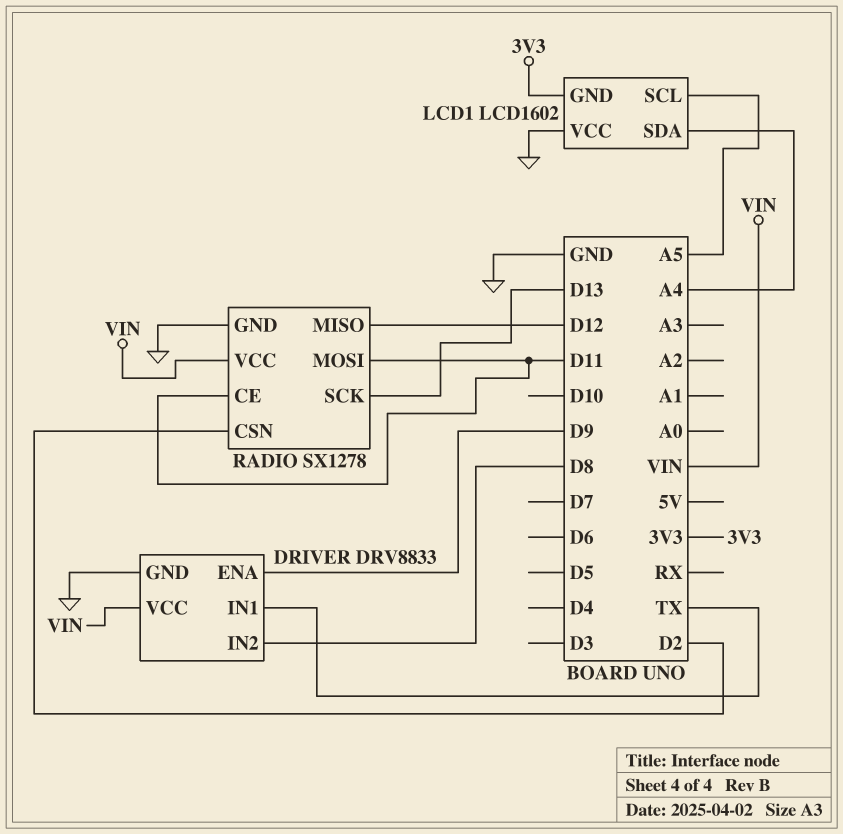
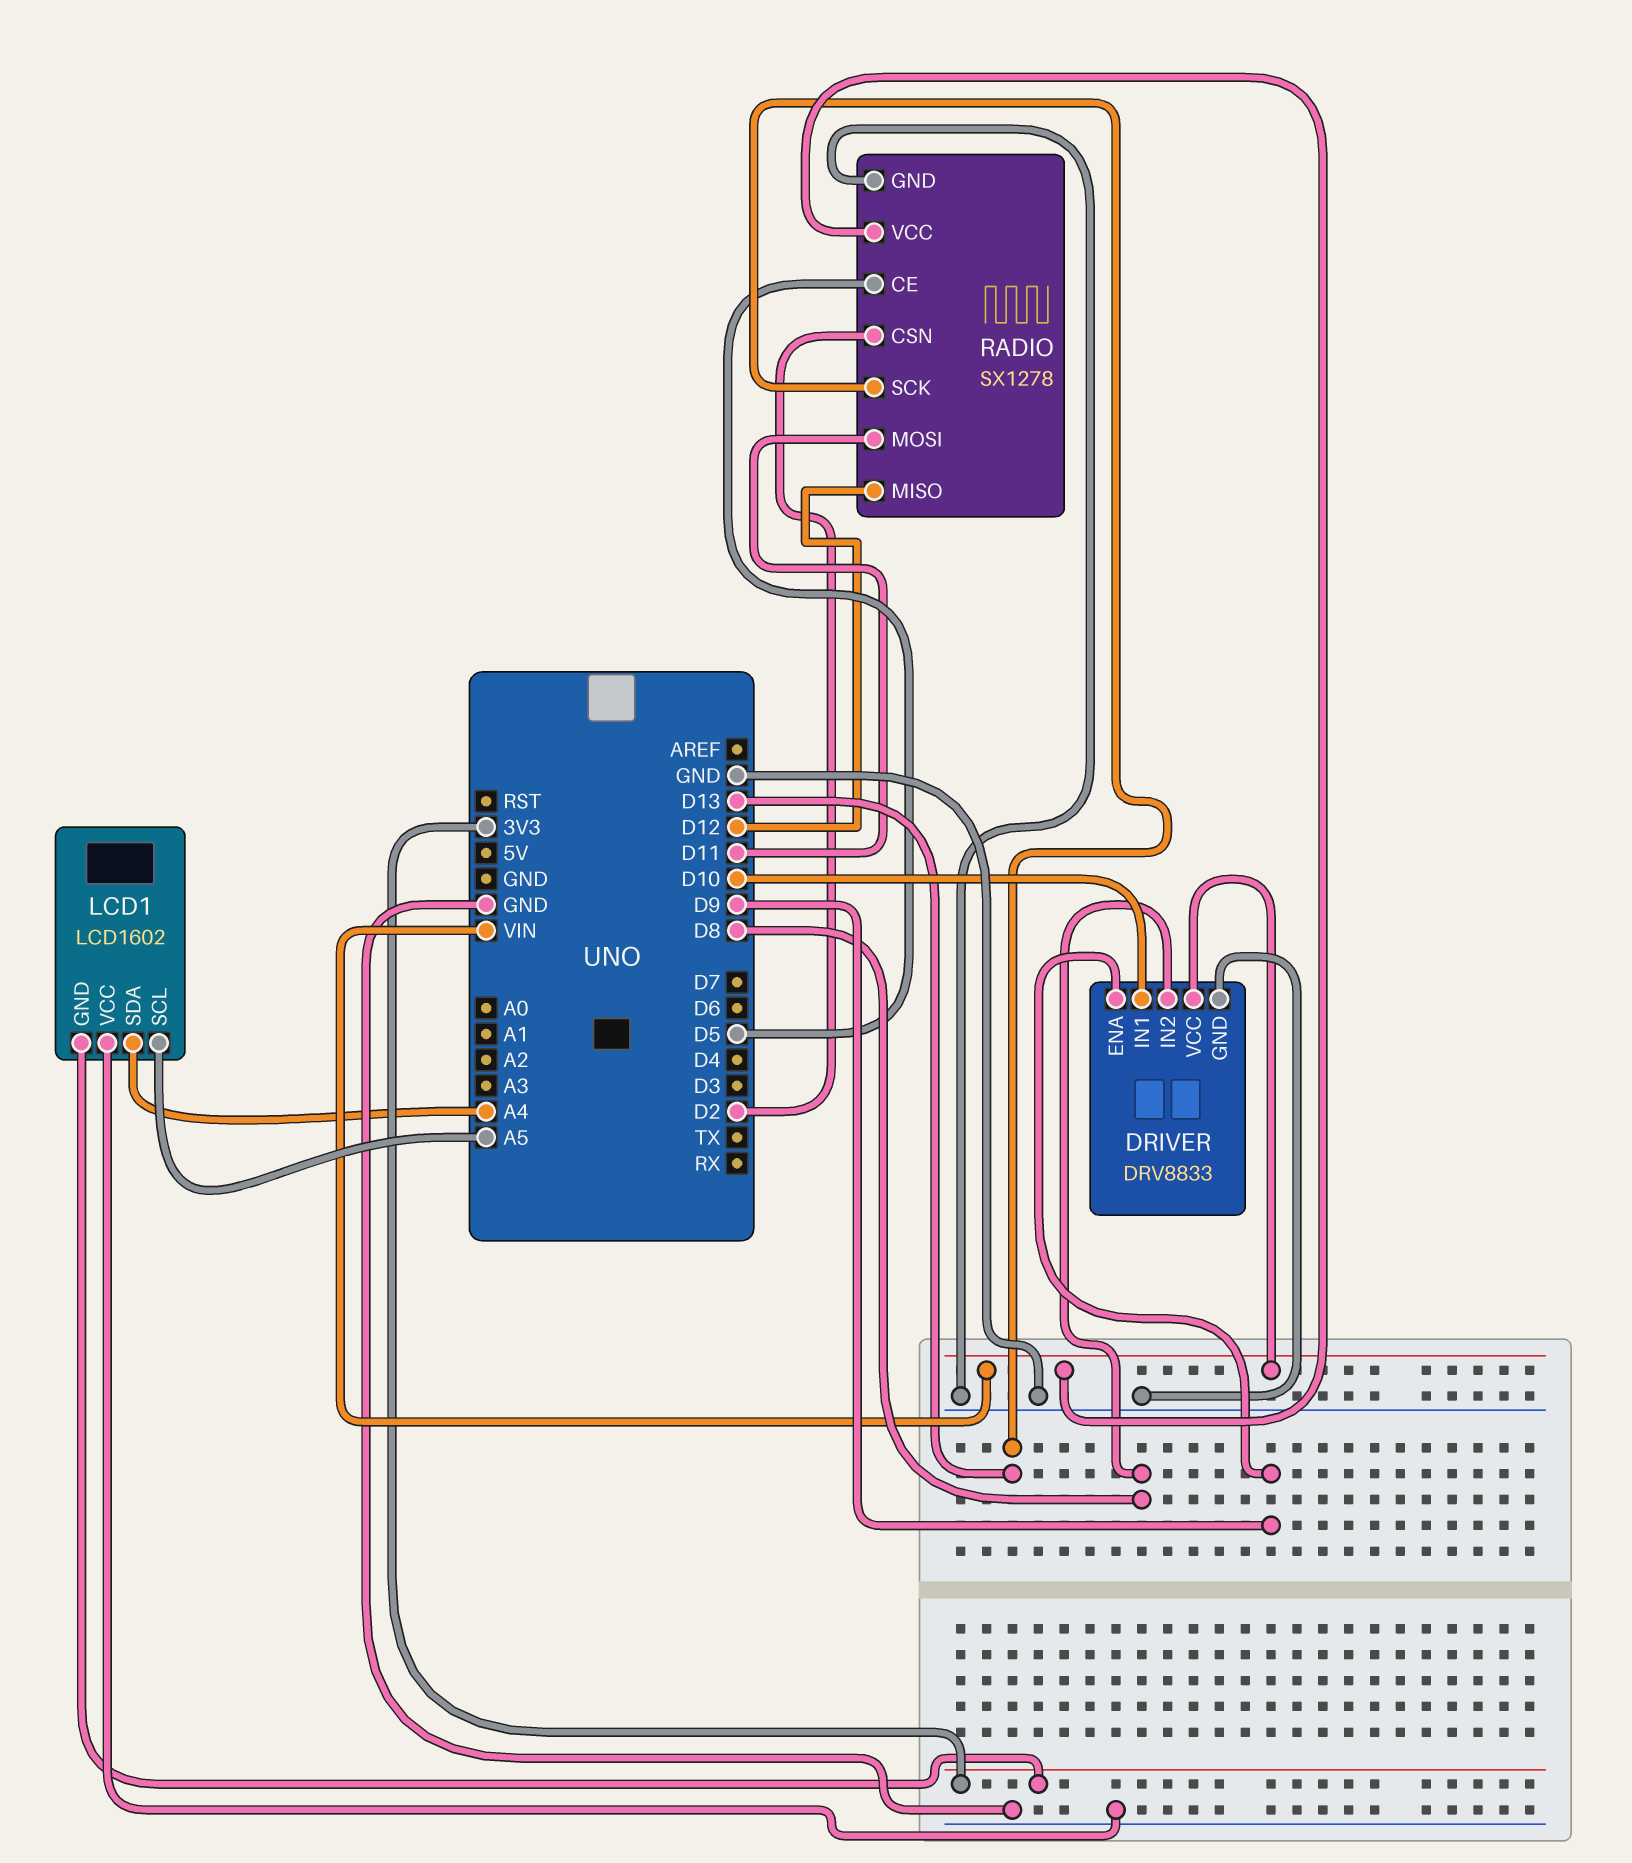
DRIVER pin IN1: TX -> D10
RADIO pin CE: D11 -> D5

